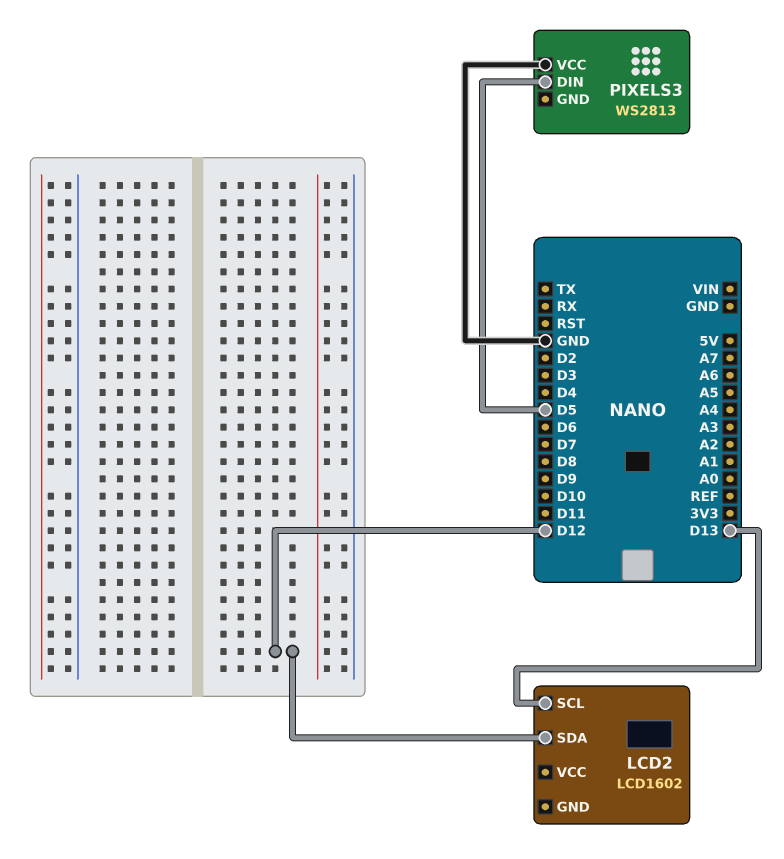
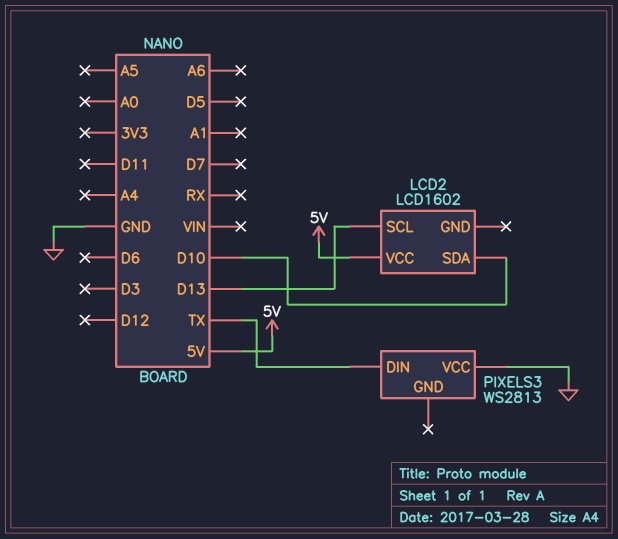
LCD2 pin SDA: D12 -> D10
LCD2 pin VCC: none -> 5V
PIXELS3 pin DIN: D5 -> TX

